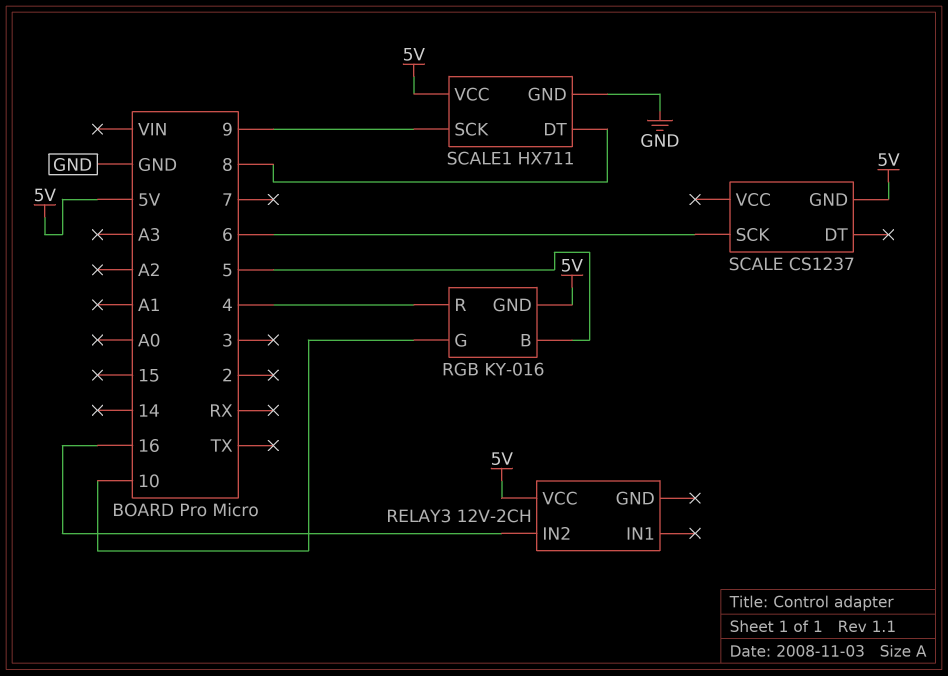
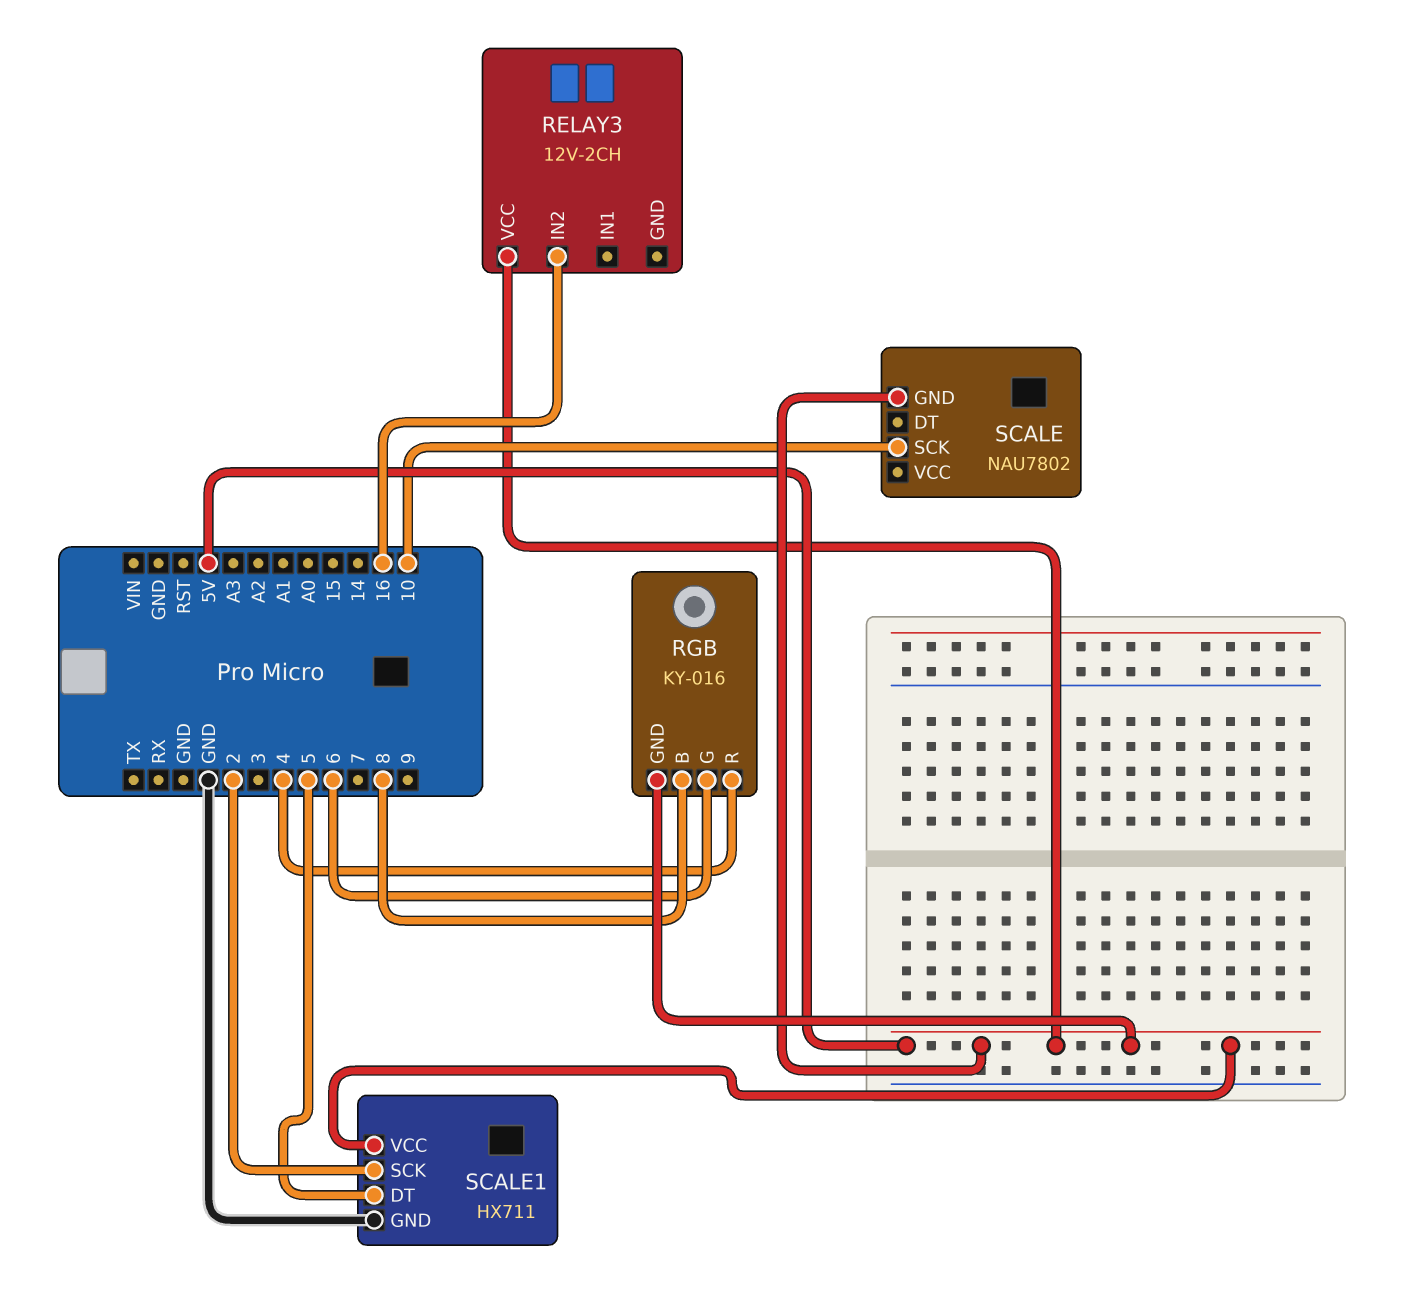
RGB pin B: 5 -> 8
RGB pin G: 10 -> 6
SCALE: CS1237 -> NAU7802
SCALE pin SCK: 6 -> 10
SCALE1 pin DT: 8 -> 5
SCALE1 pin SCK: 9 -> 2

